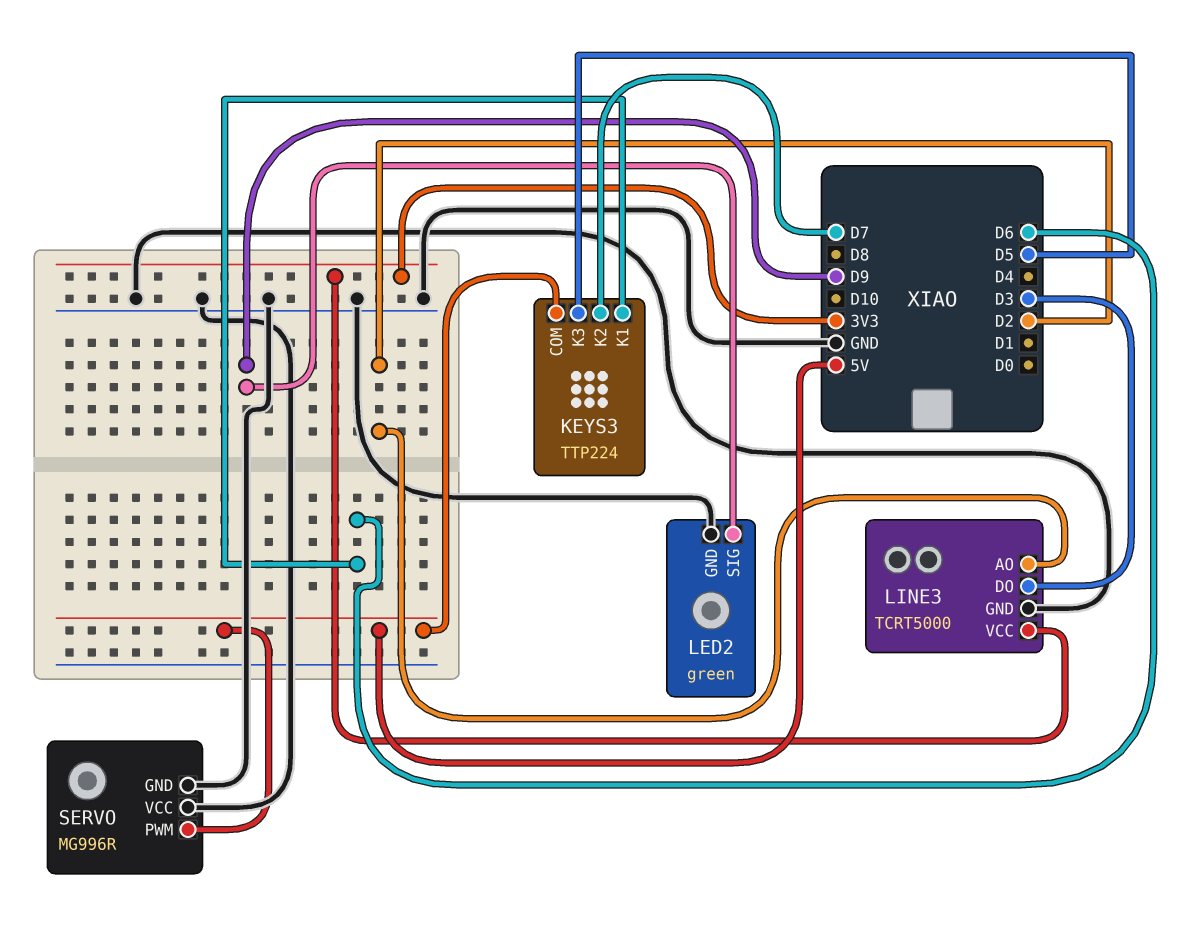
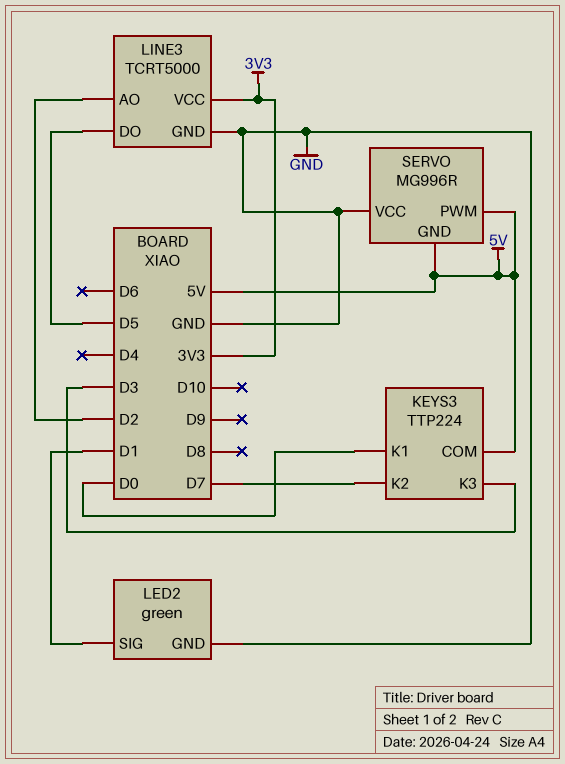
KEYS3 pin K1: D6 -> D0
KEYS3 pin K3: D5 -> D3
LED2 pin SIG: D9 -> D1
LINE3 pin DO: D3 -> D5
SERVO pin GND: GND -> 5V

